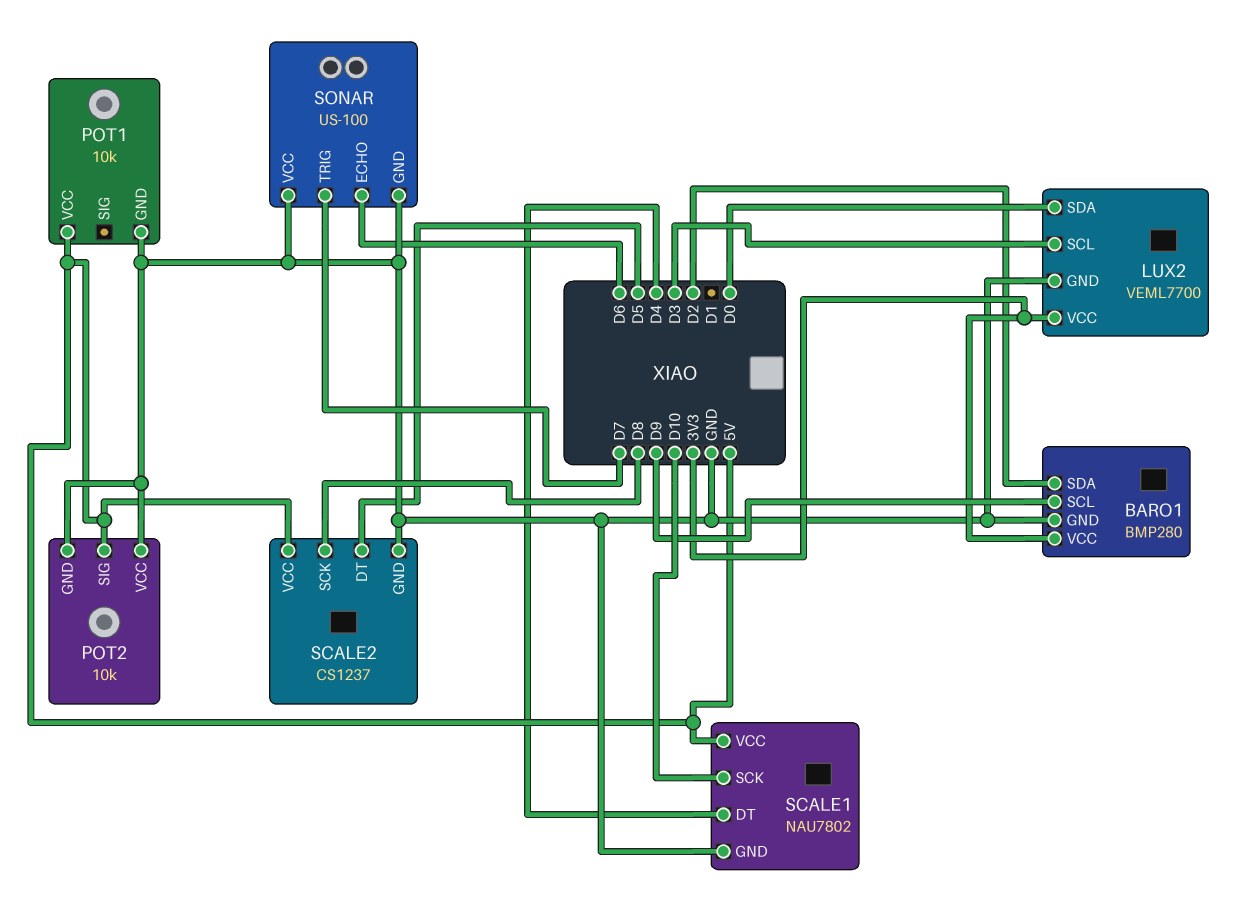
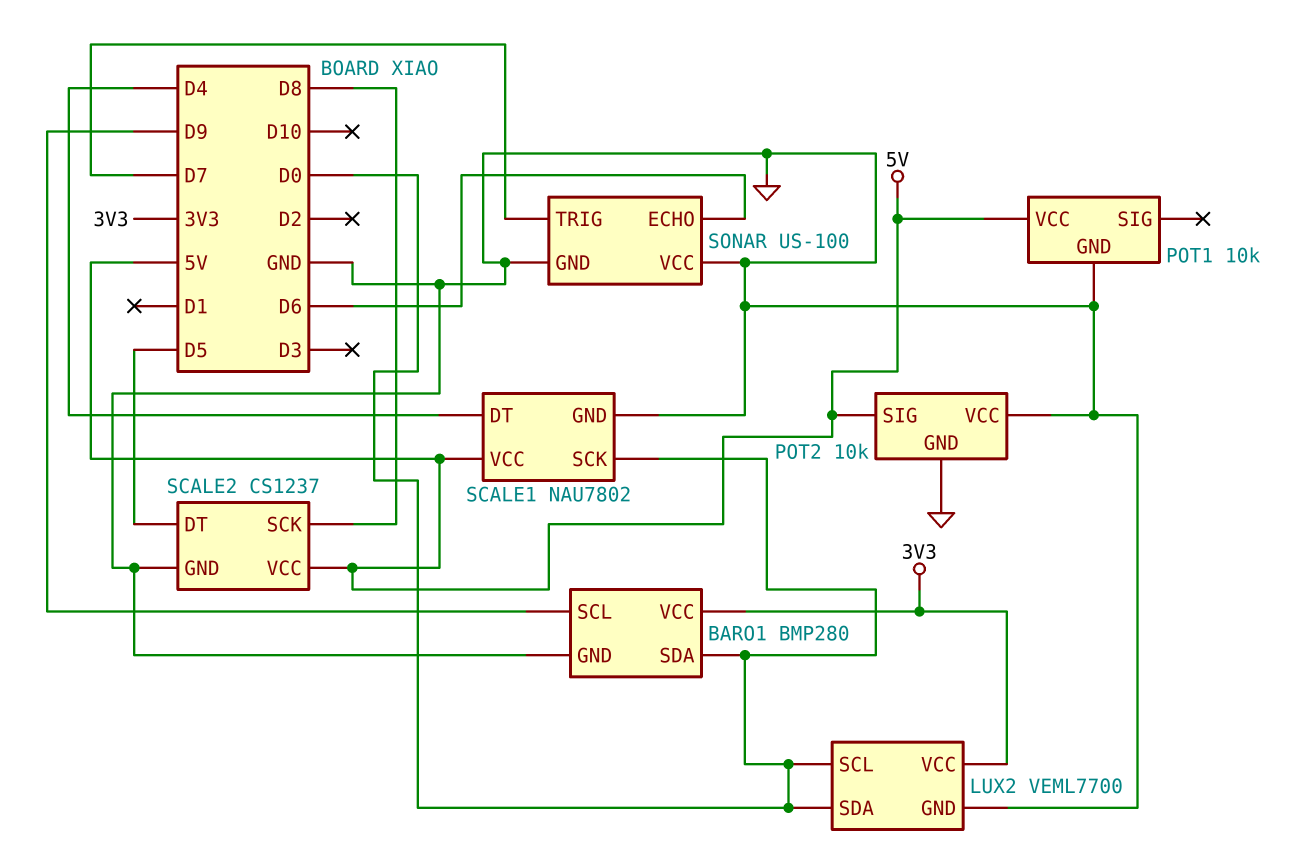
BARO1 pin SDA: D2 -> D0
LUX2 pin SCL: D3 -> D0
SCALE1 pin SCK: D10 -> D0

